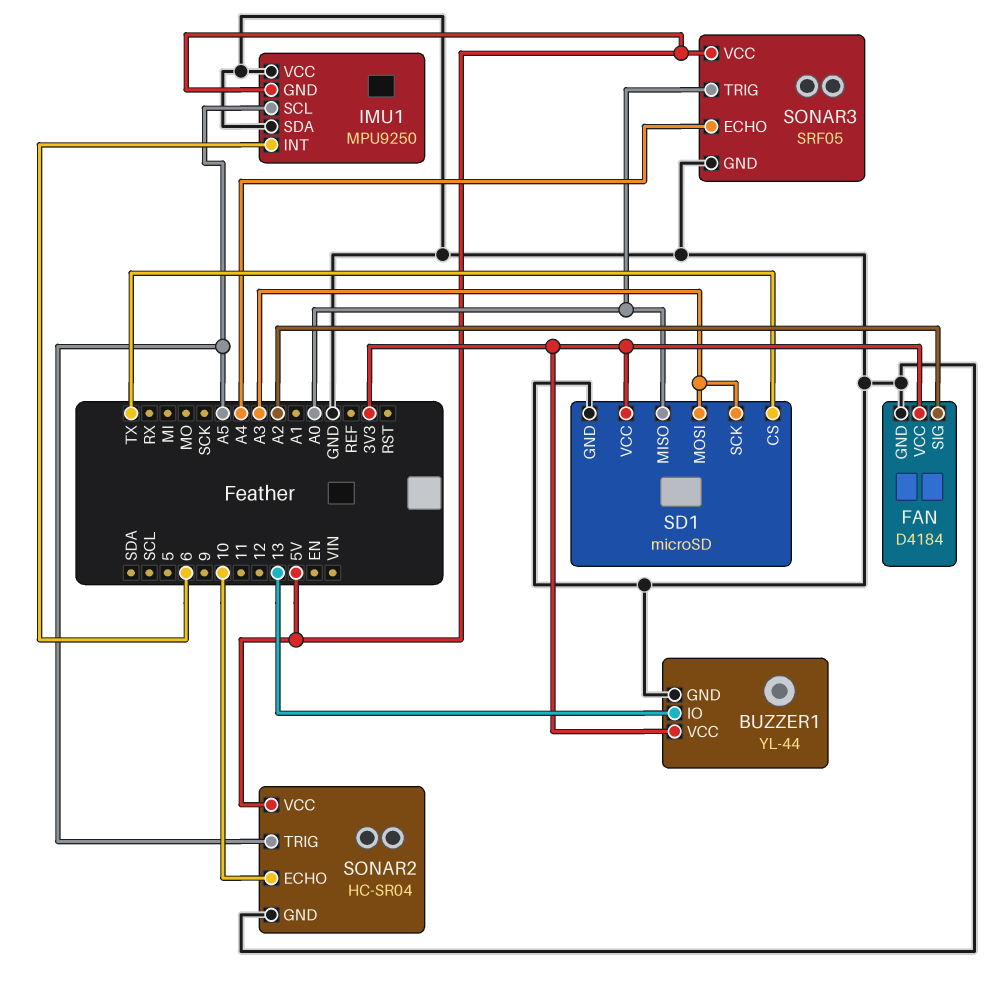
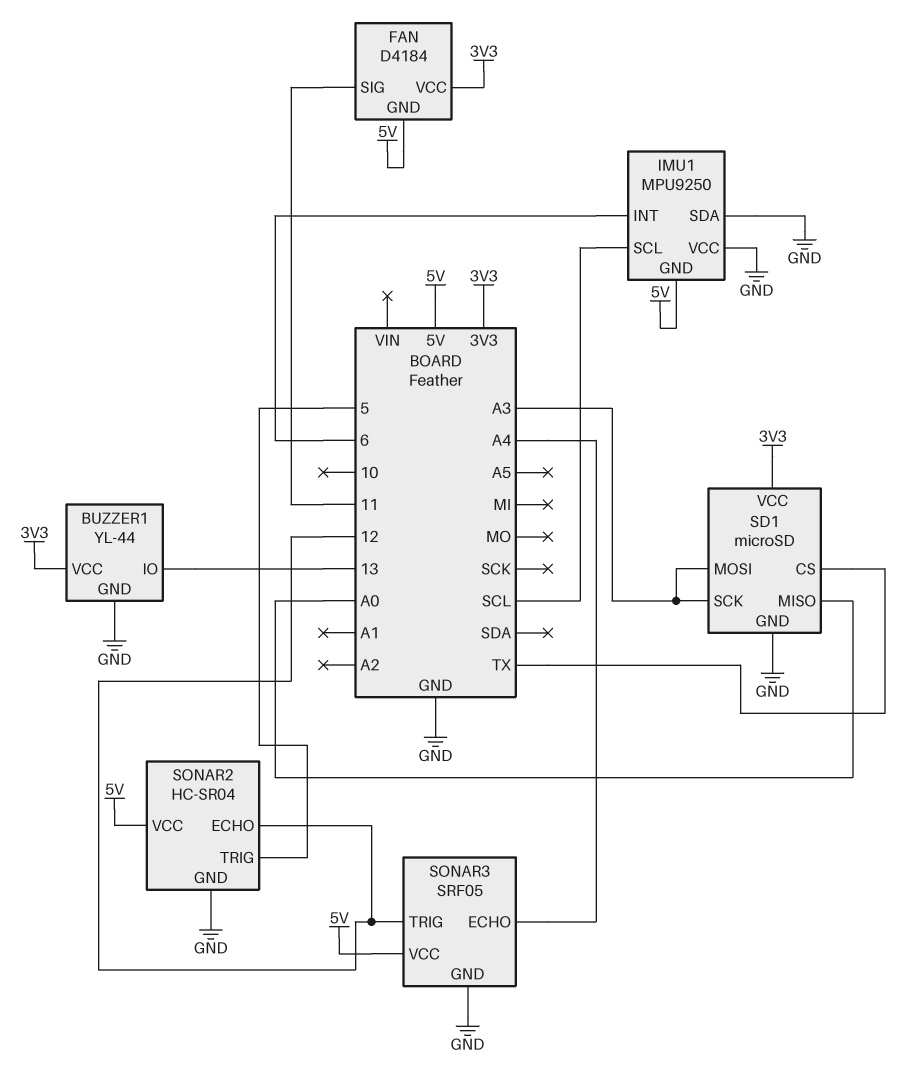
FAN pin GND: GND -> 5V
FAN pin SIG: A2 -> 11
IMU1 pin SCL: A5 -> SCL
SONAR2 pin ECHO: 10 -> 12
SONAR2 pin TRIG: A5 -> 5
SONAR3 pin TRIG: A0 -> 12

